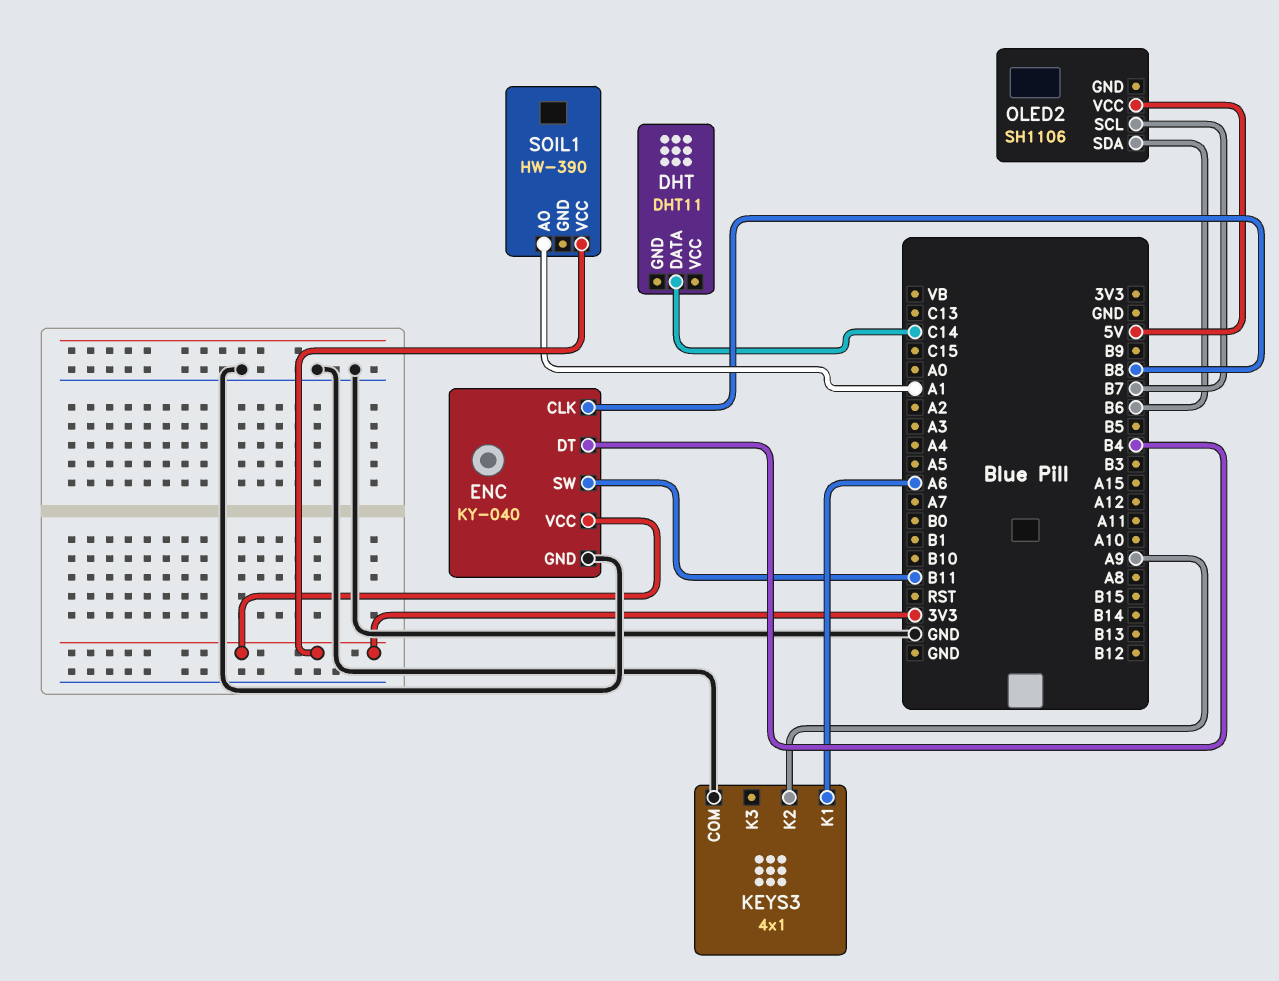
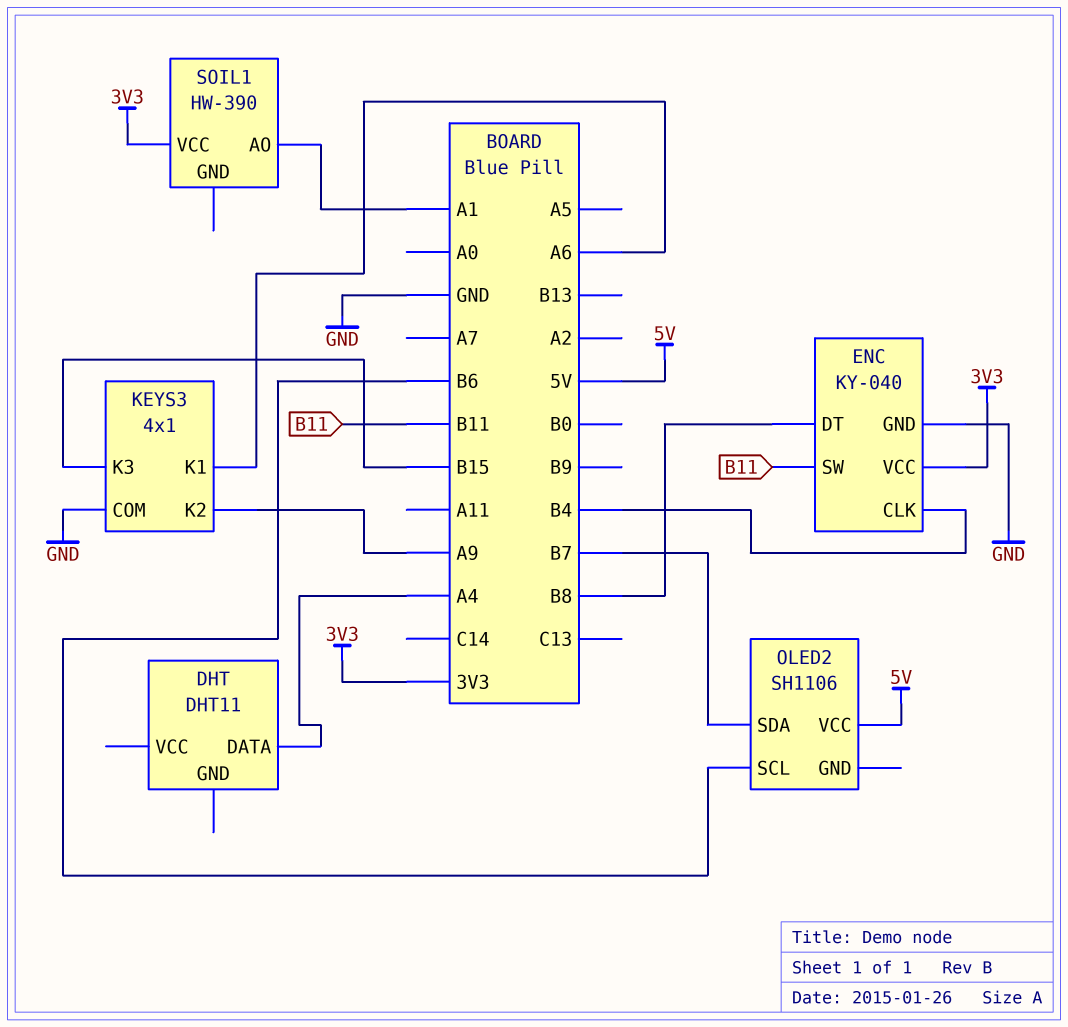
DHT pin DATA: C14 -> A4
ENC pin CLK: B8 -> B4
ENC pin DT: B4 -> B8
KEYS3 pin K3: none -> B15
OLED2 pin SCL: B7 -> B6
OLED2 pin SDA: B6 -> B7

